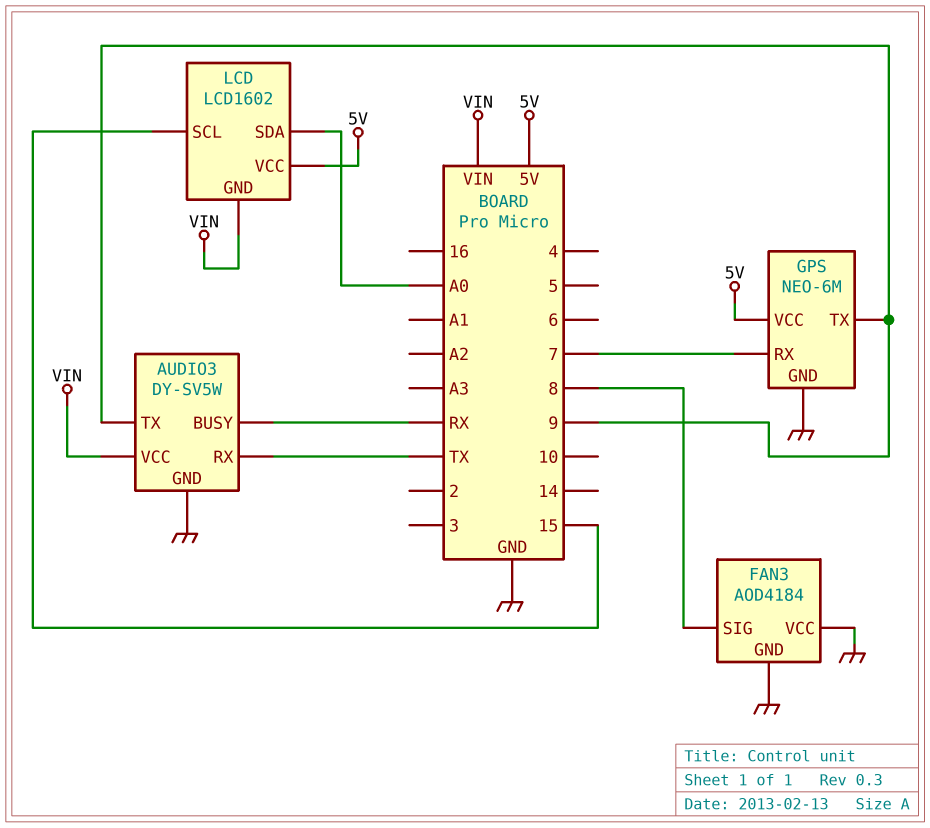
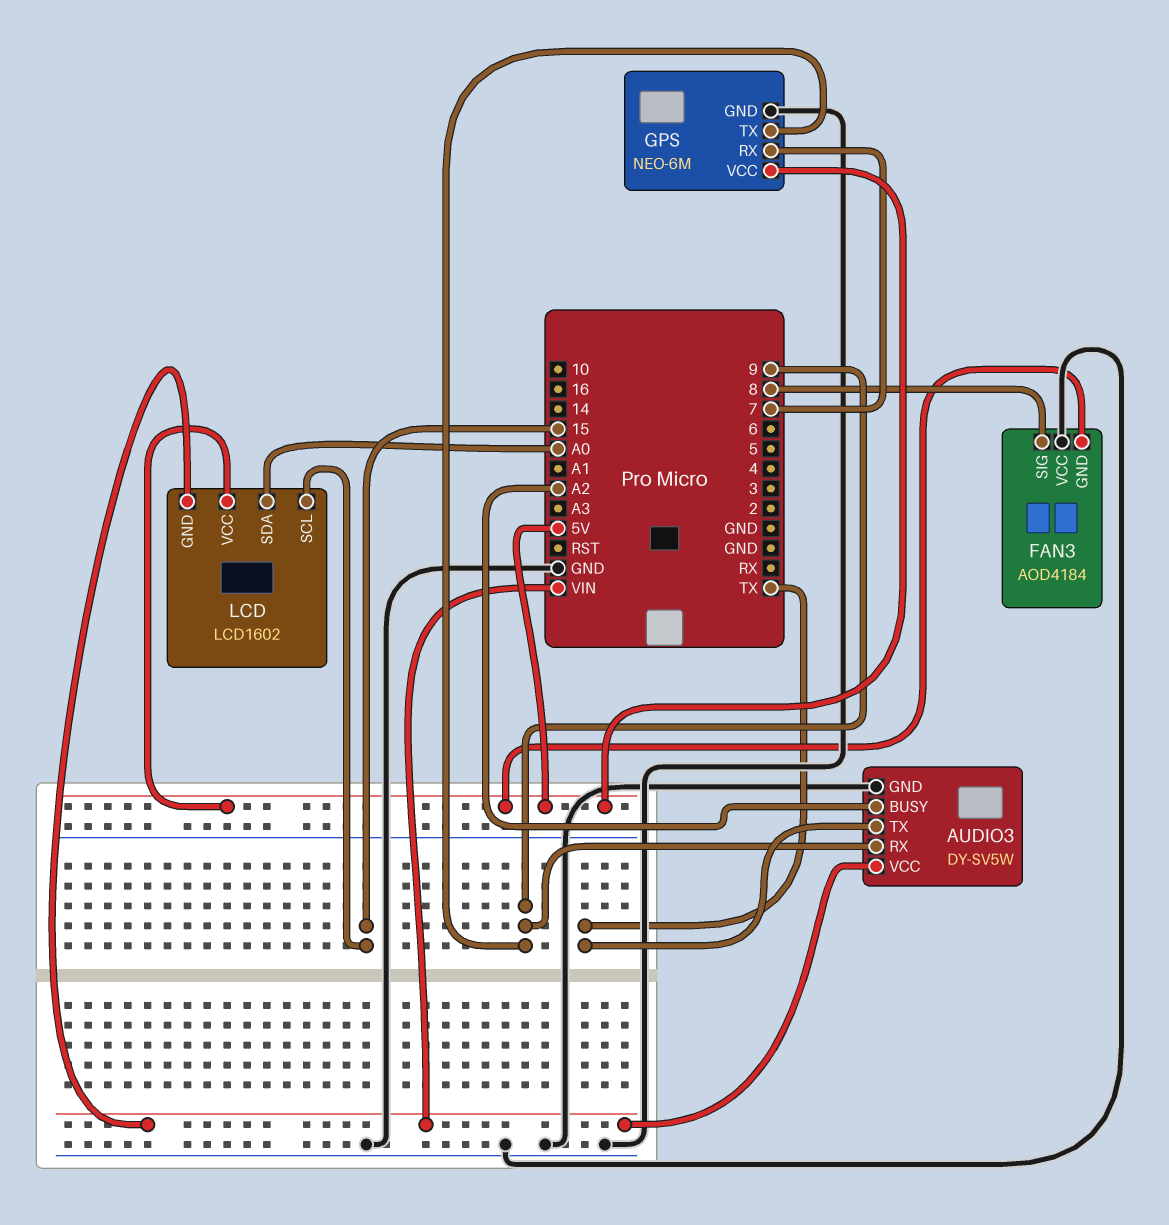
AUDIO3 pin BUSY: RX -> A2
AUDIO3 pin RX: TX -> 9
AUDIO3 pin TX: 9 -> TX
FAN3 pin GND: GND -> 5V

